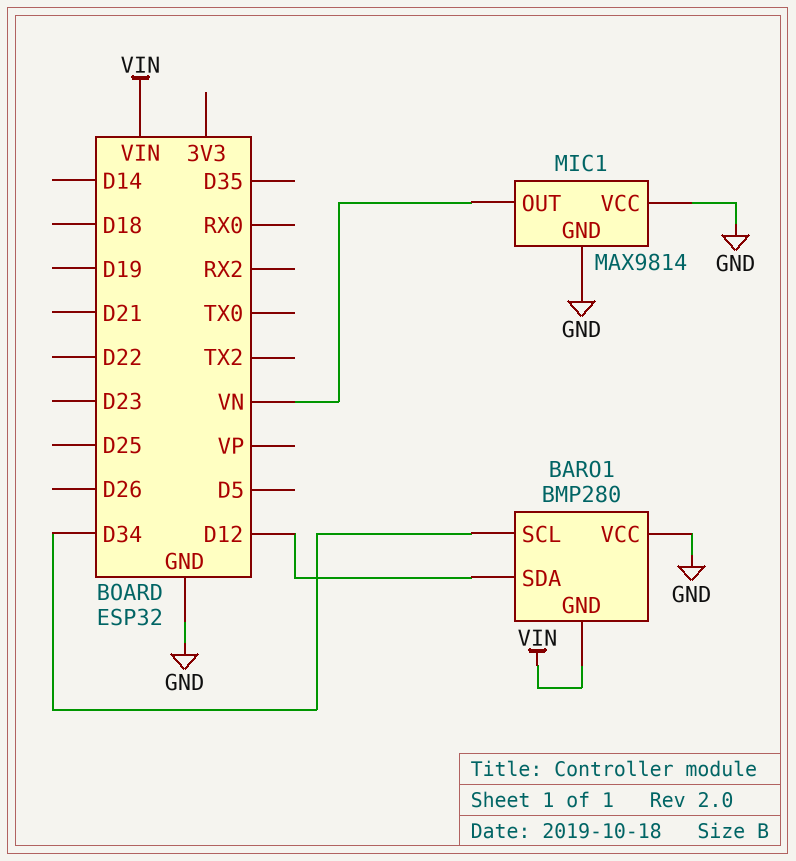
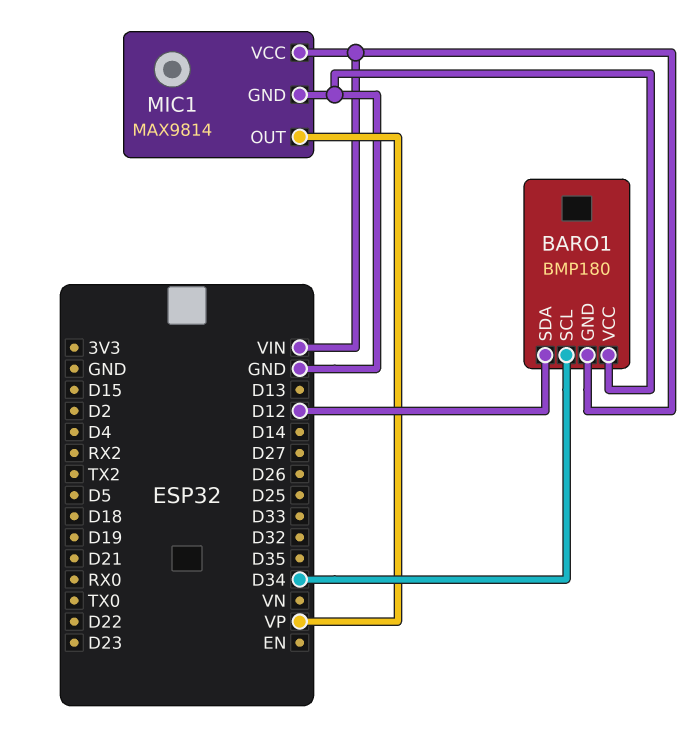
BARO1: BMP280 -> BMP180
MIC1 pin OUT: VN -> VP
MIC1 pin VCC: GND -> VIN

